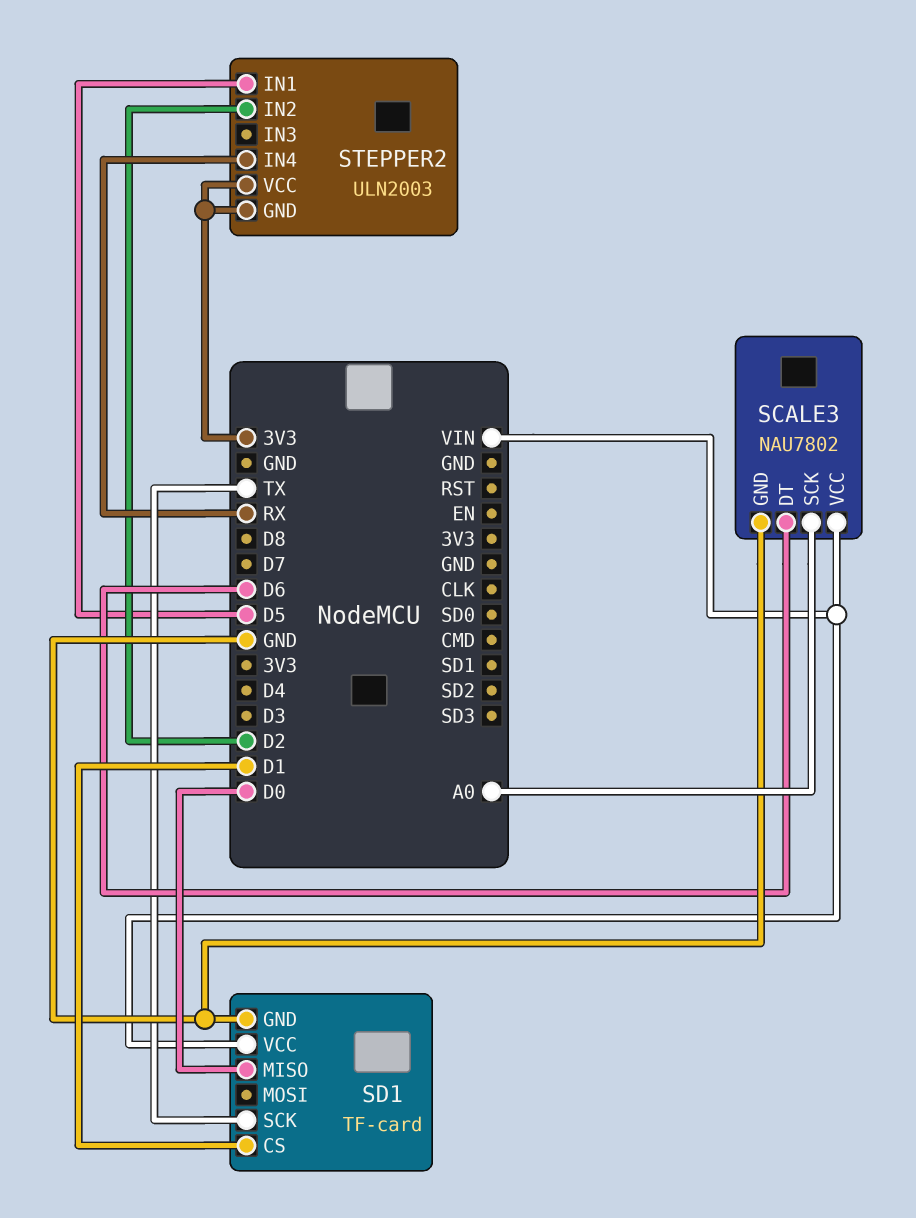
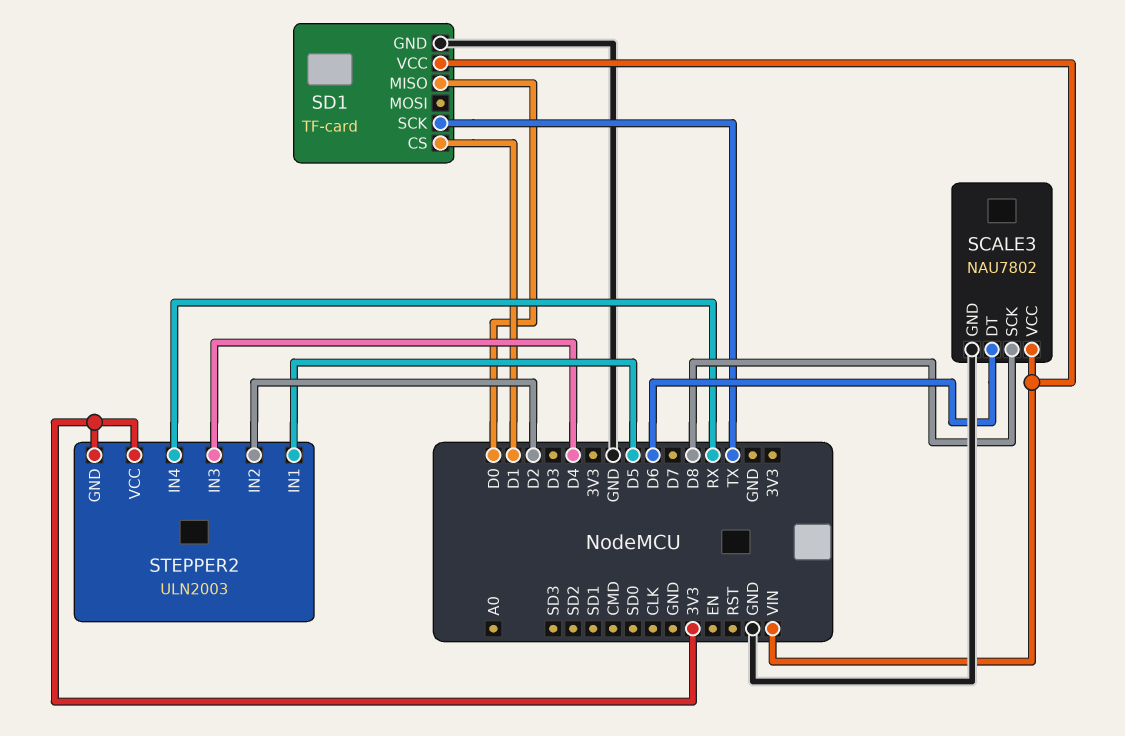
SCALE3 pin SCK: A0 -> D8
STEPPER2 pin IN3: none -> D4

